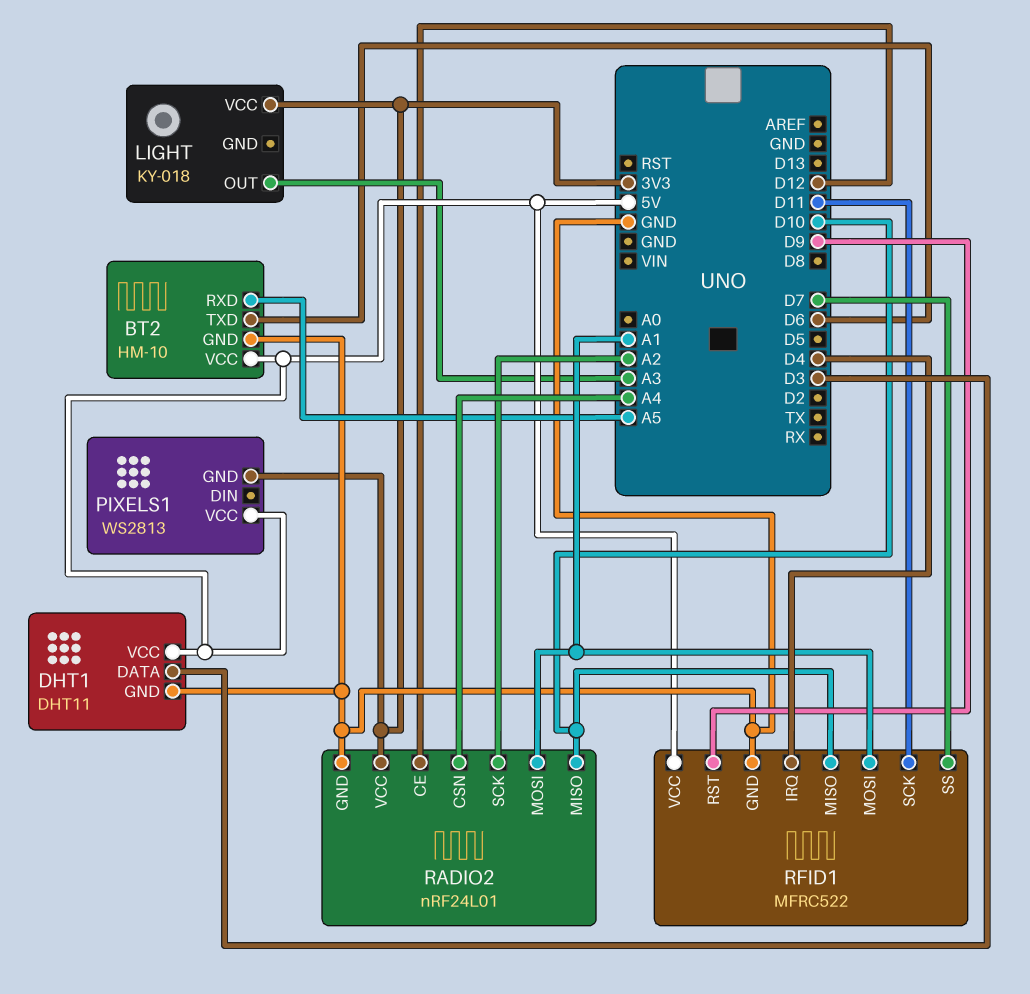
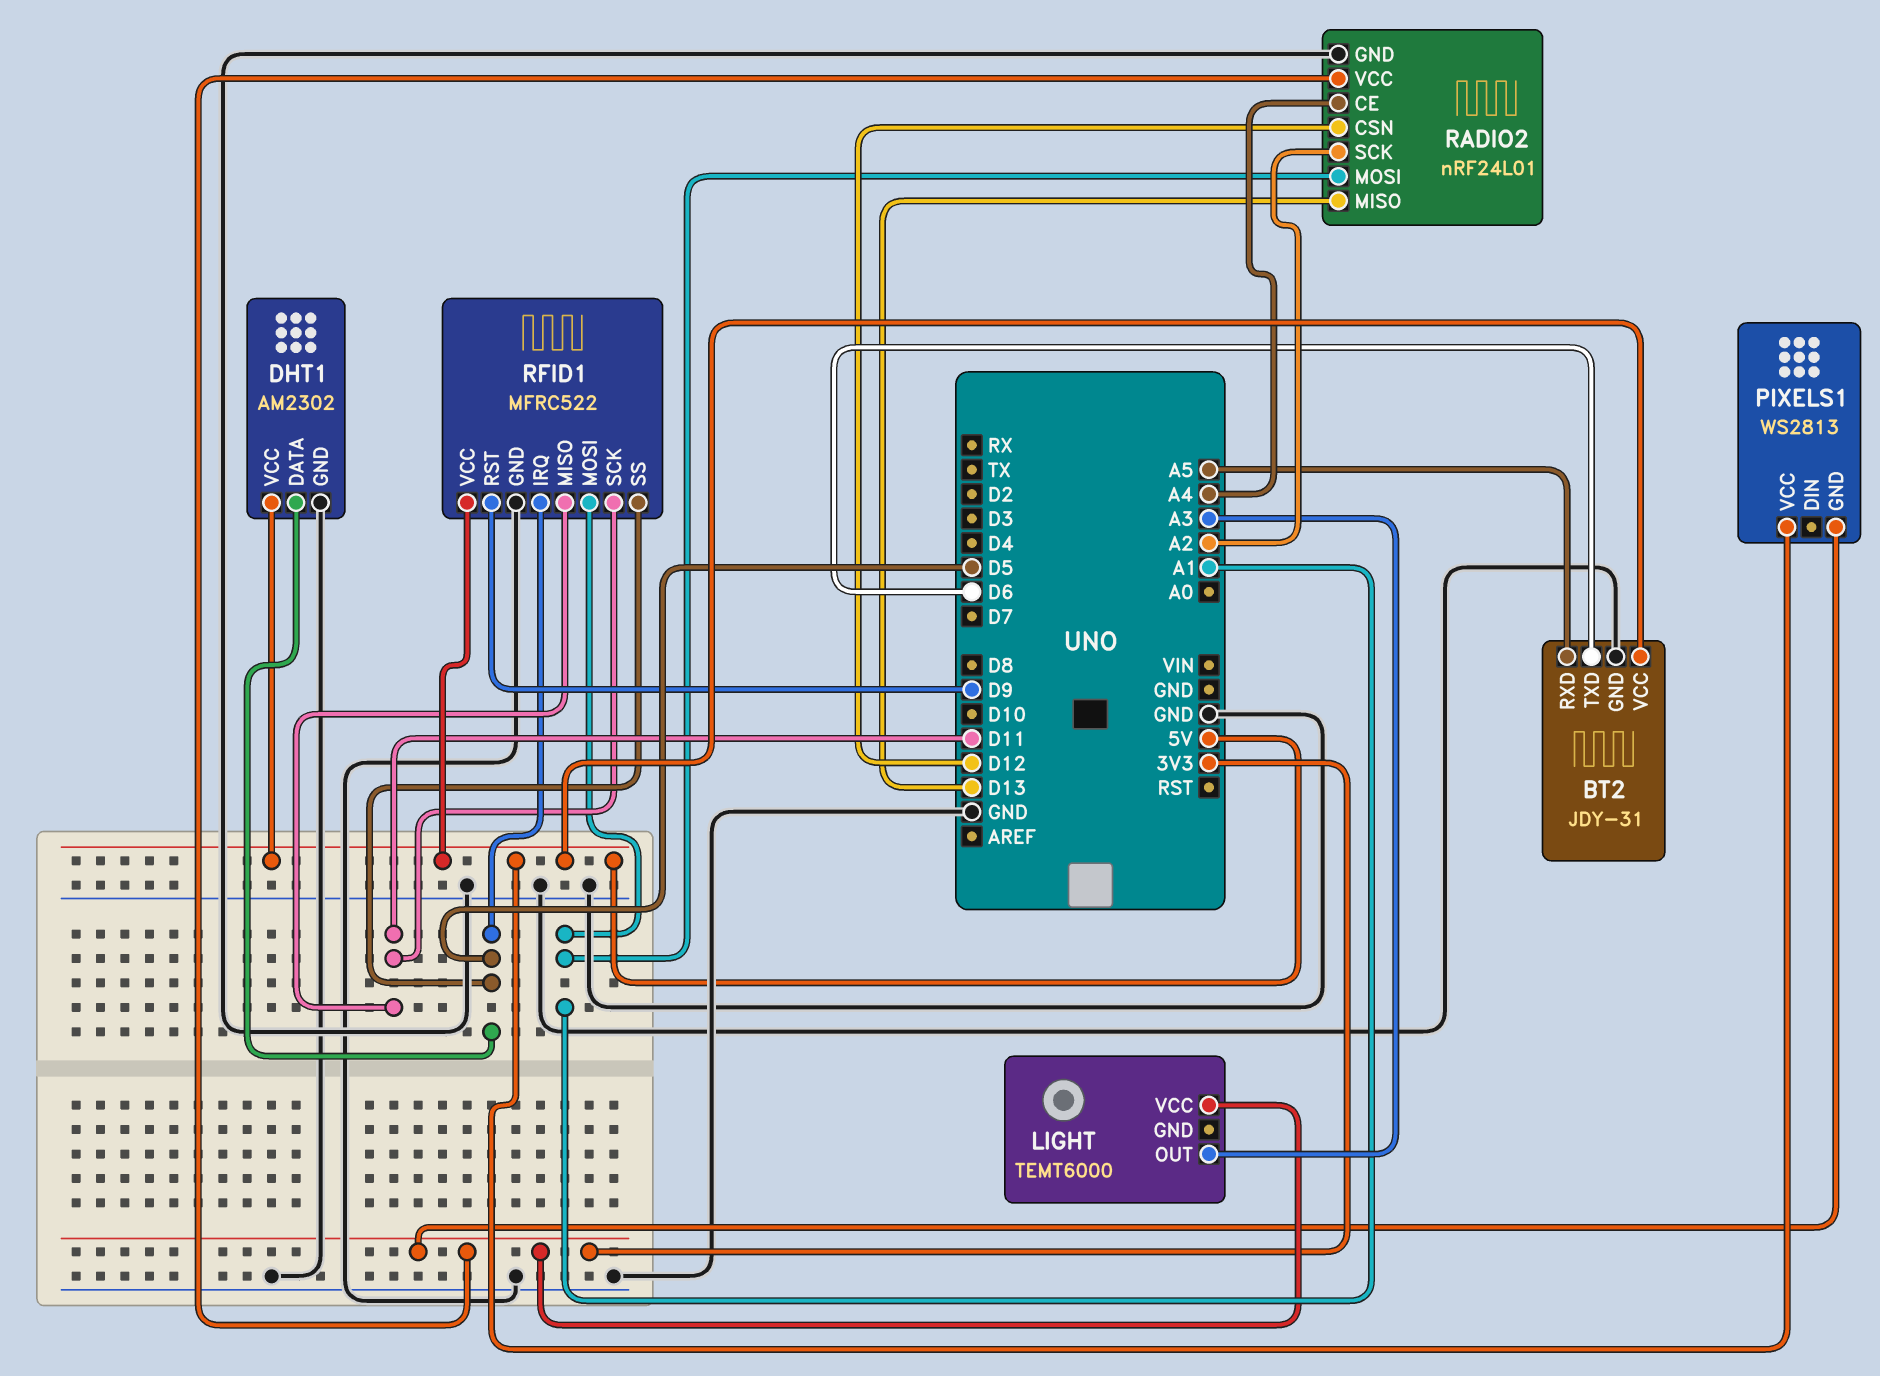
BT2: HM-10 -> JDY-31
DHT1: DHT11 -> AM2302
DHT1 pin DATA: D3 -> D5
LIGHT: KY-018 -> TEMT6000
RADIO2 pin CE: D12 -> A4
RADIO2 pin CSN: A4 -> D12
RADIO2 pin MISO: D10 -> D13
RFID1 pin IRQ: D4 -> D5
RFID1 pin MISO: D10 -> D11
RFID1 pin SS: D7 -> D5

